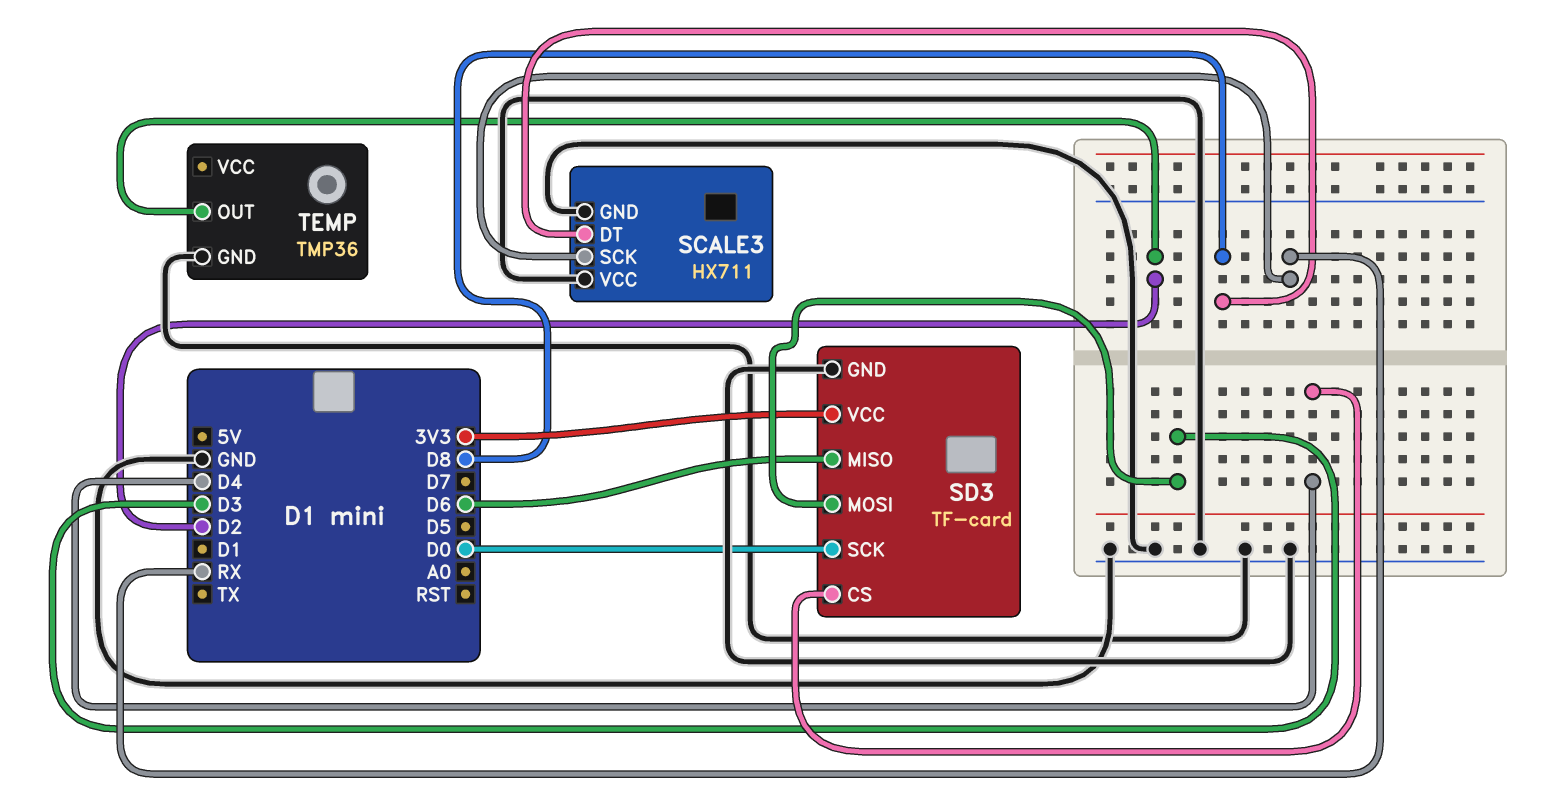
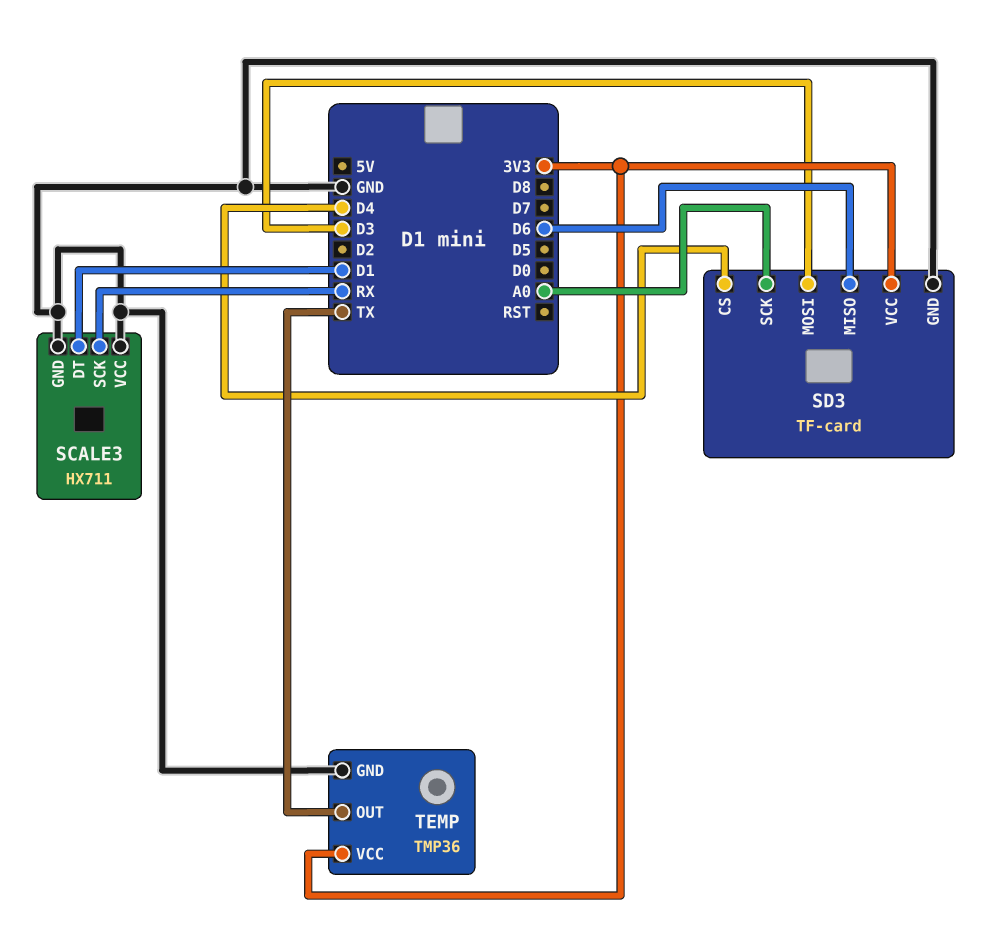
SCALE3 pin DT: D8 -> D1
SD3 pin SCK: D0 -> A0
TEMP pin OUT: D2 -> TX
TEMP pin VCC: none -> 3V3

